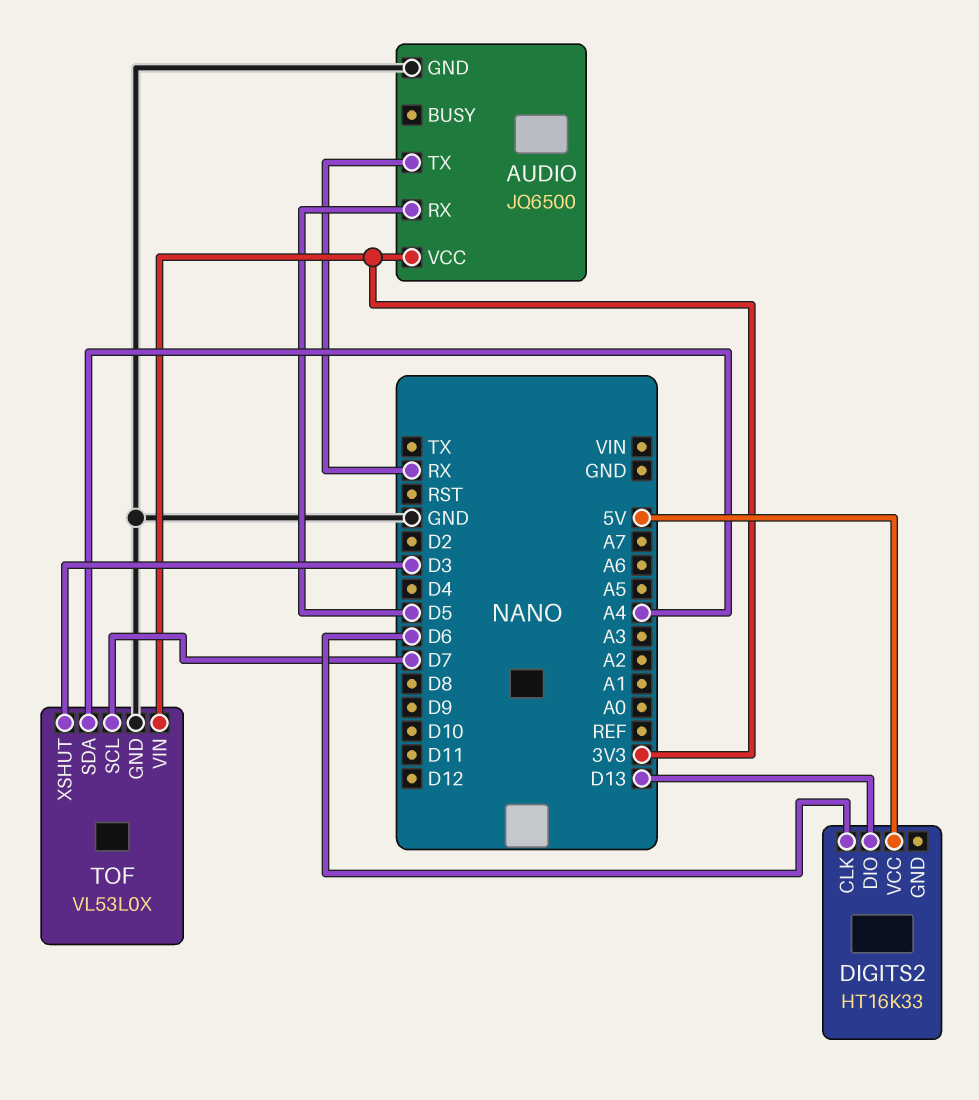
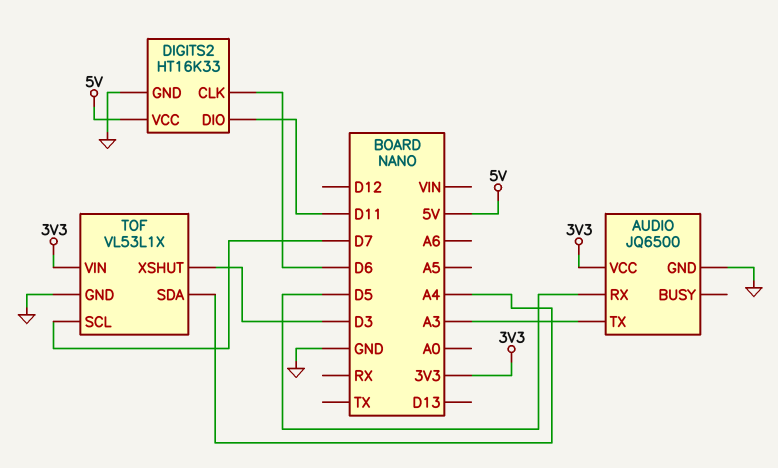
AUDIO pin TX: RX -> A3
DIGITS2 pin DIO: D13 -> D11
DIGITS2 pin GND: none -> GND
TOF: VL53L0X -> VL53L1X

